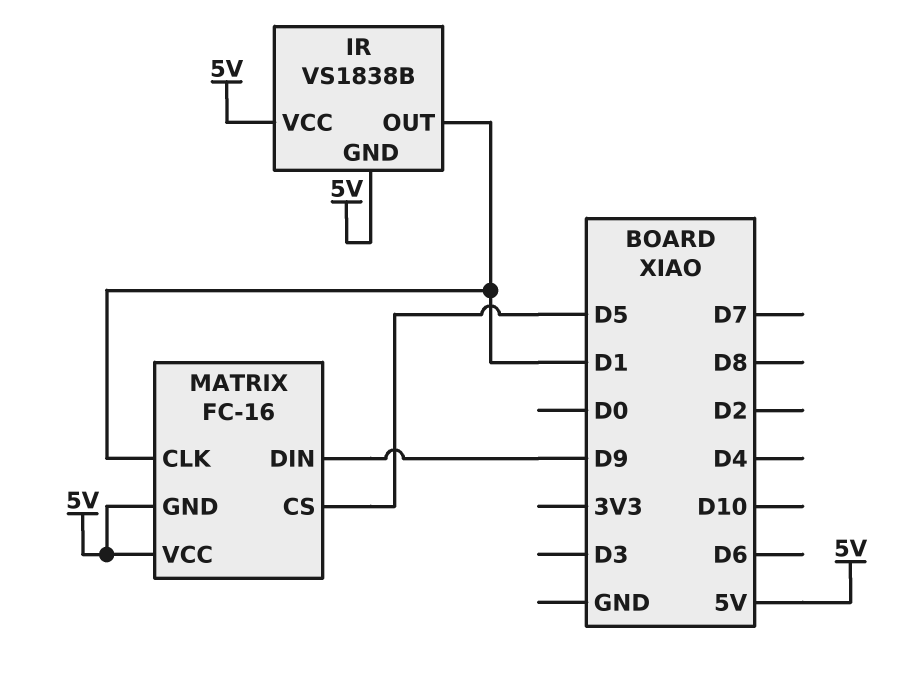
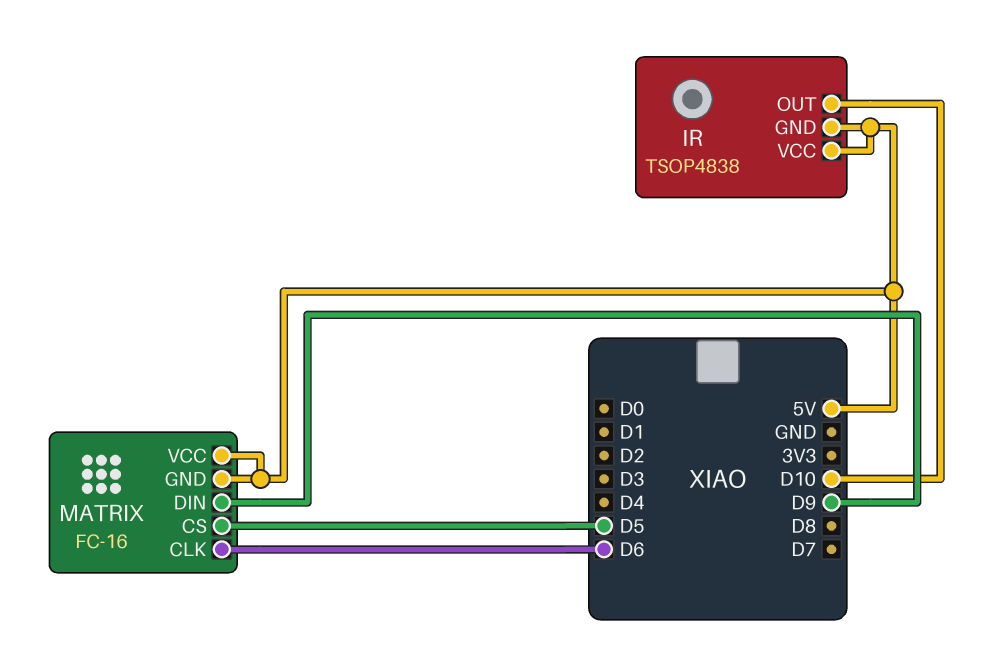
IR: VS1838B -> TSOP4838
IR pin OUT: D1 -> D10
MATRIX pin CLK: D1 -> D6

